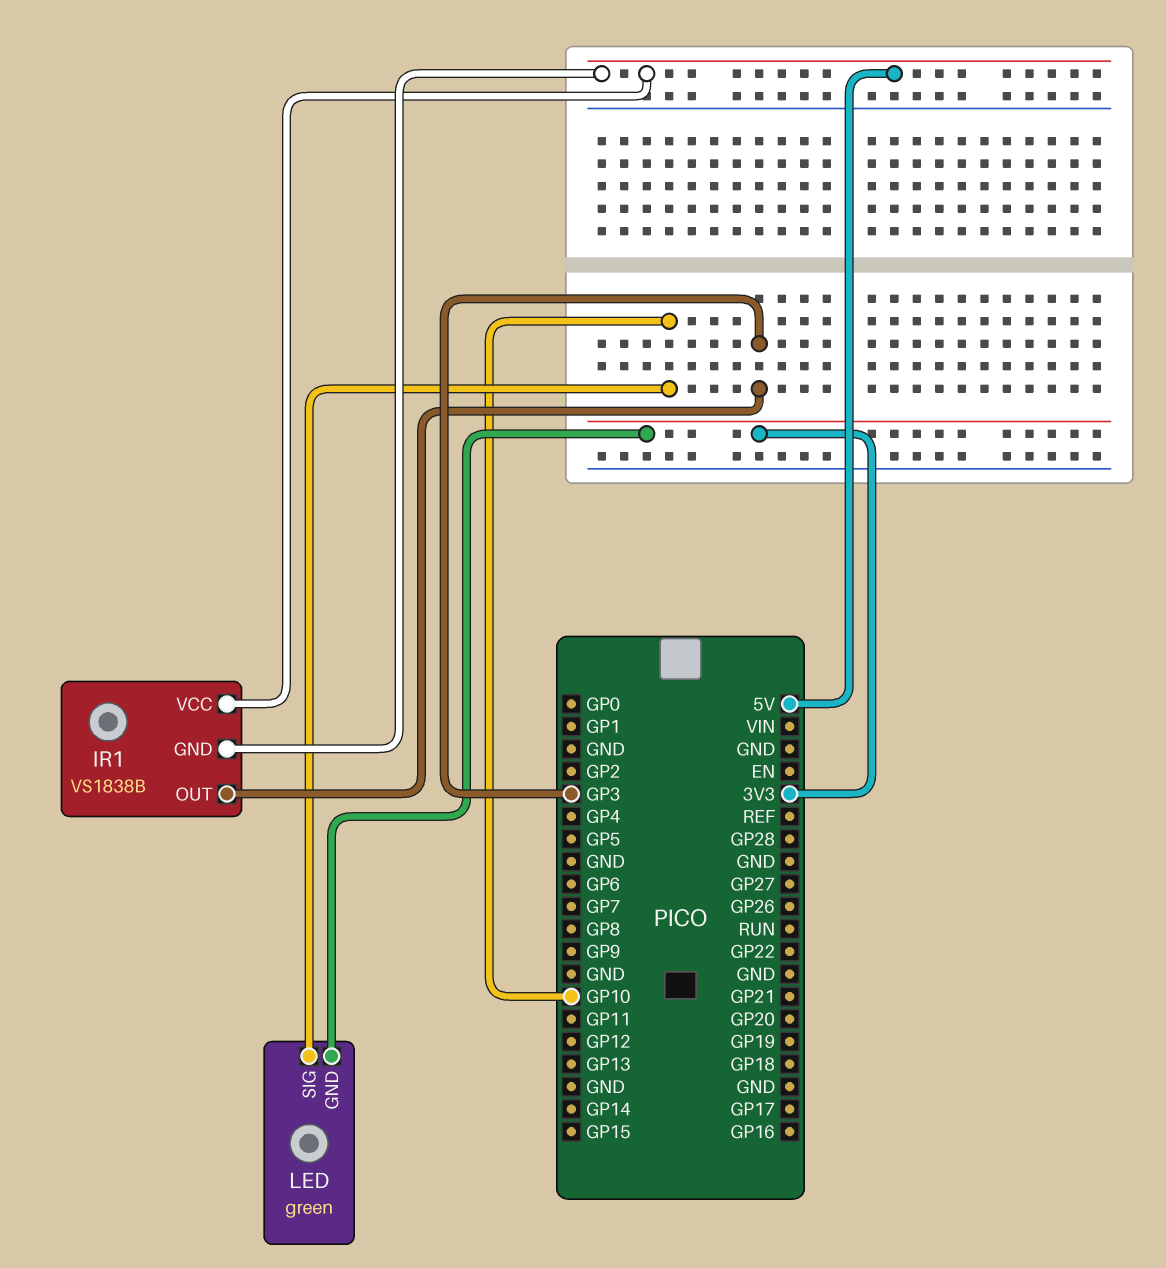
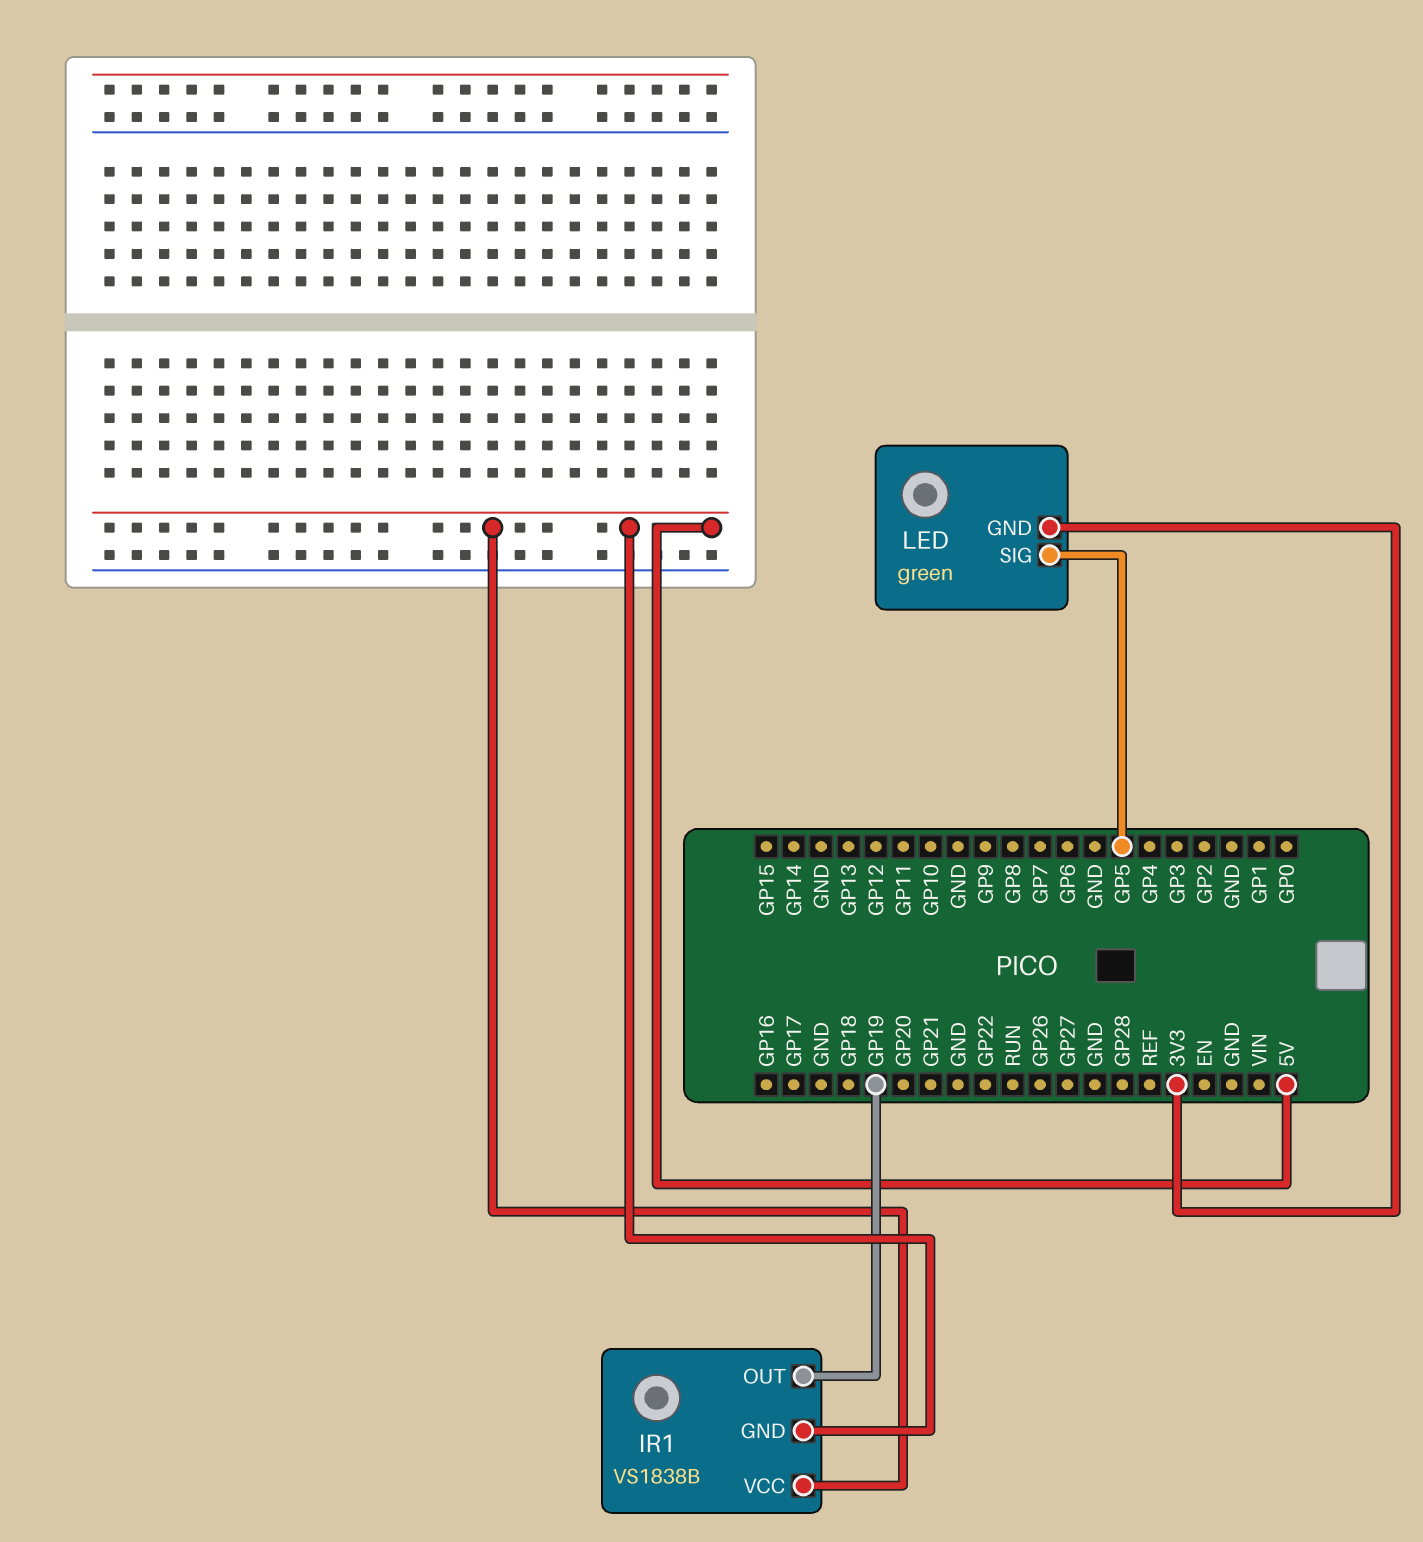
IR1 pin OUT: GP3 -> GP19
LED pin SIG: GP10 -> GP5

